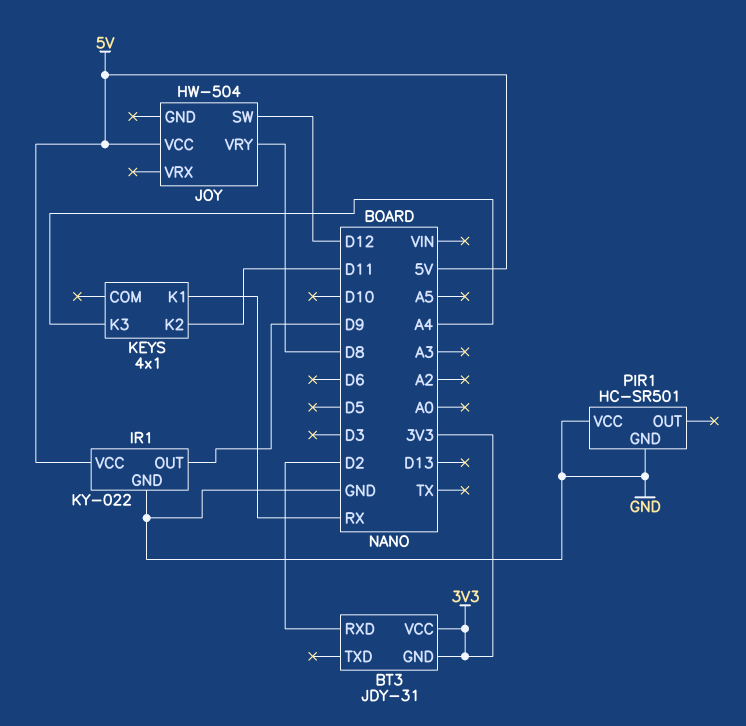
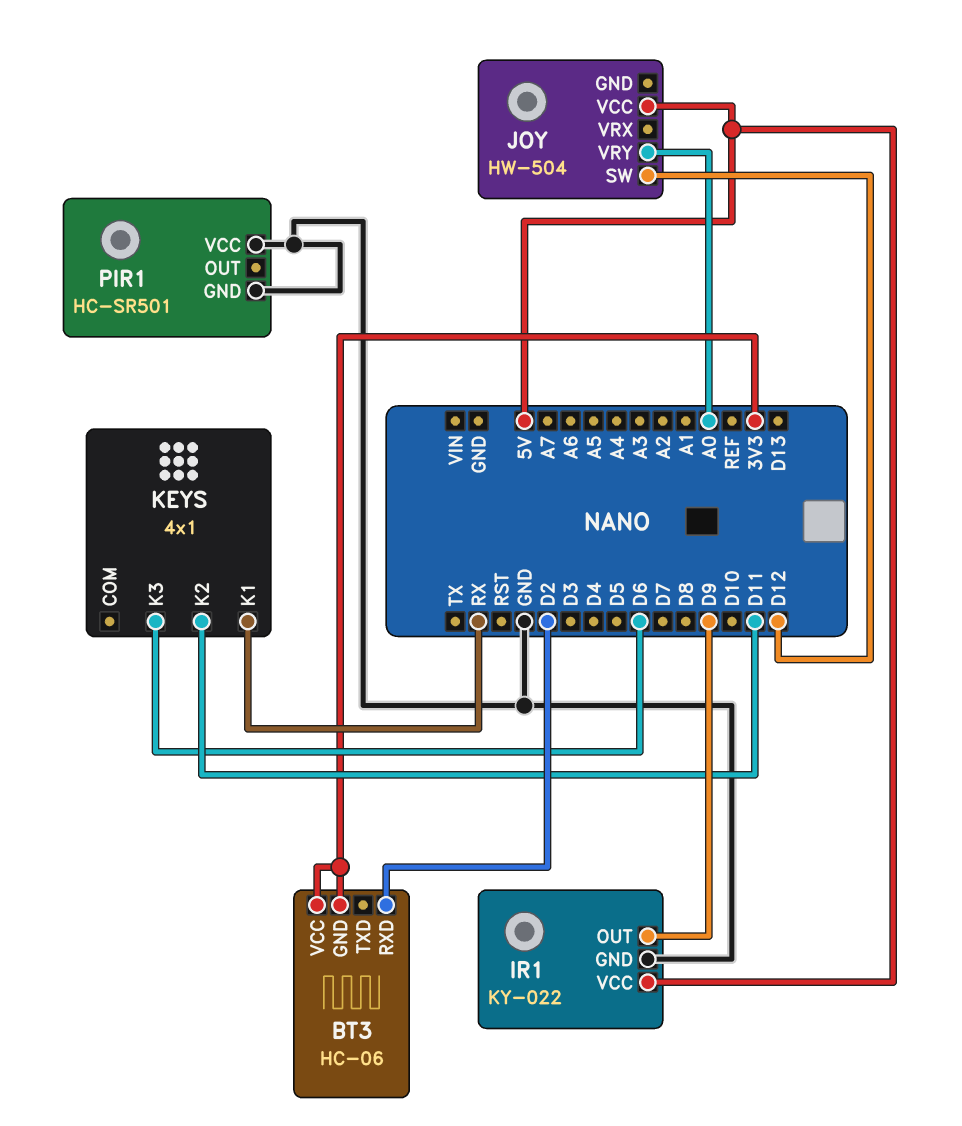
BT3: JDY-31 -> HC-06
JOY pin VRY: D8 -> A0
KEYS pin K3: A4 -> D6

